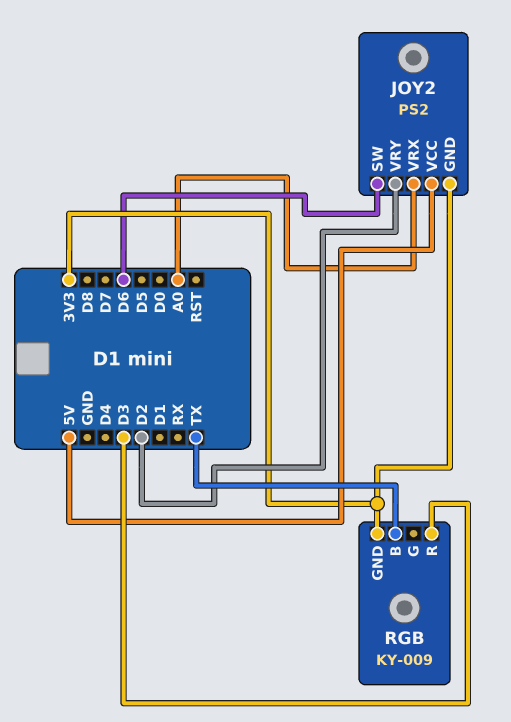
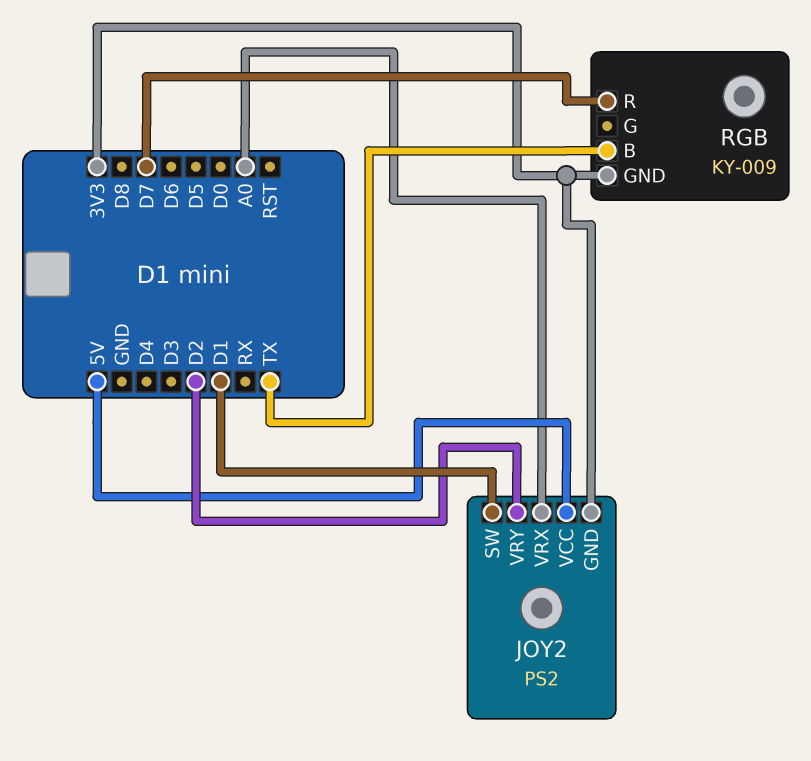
JOY2 pin SW: D6 -> D1
RGB pin R: D3 -> D7

